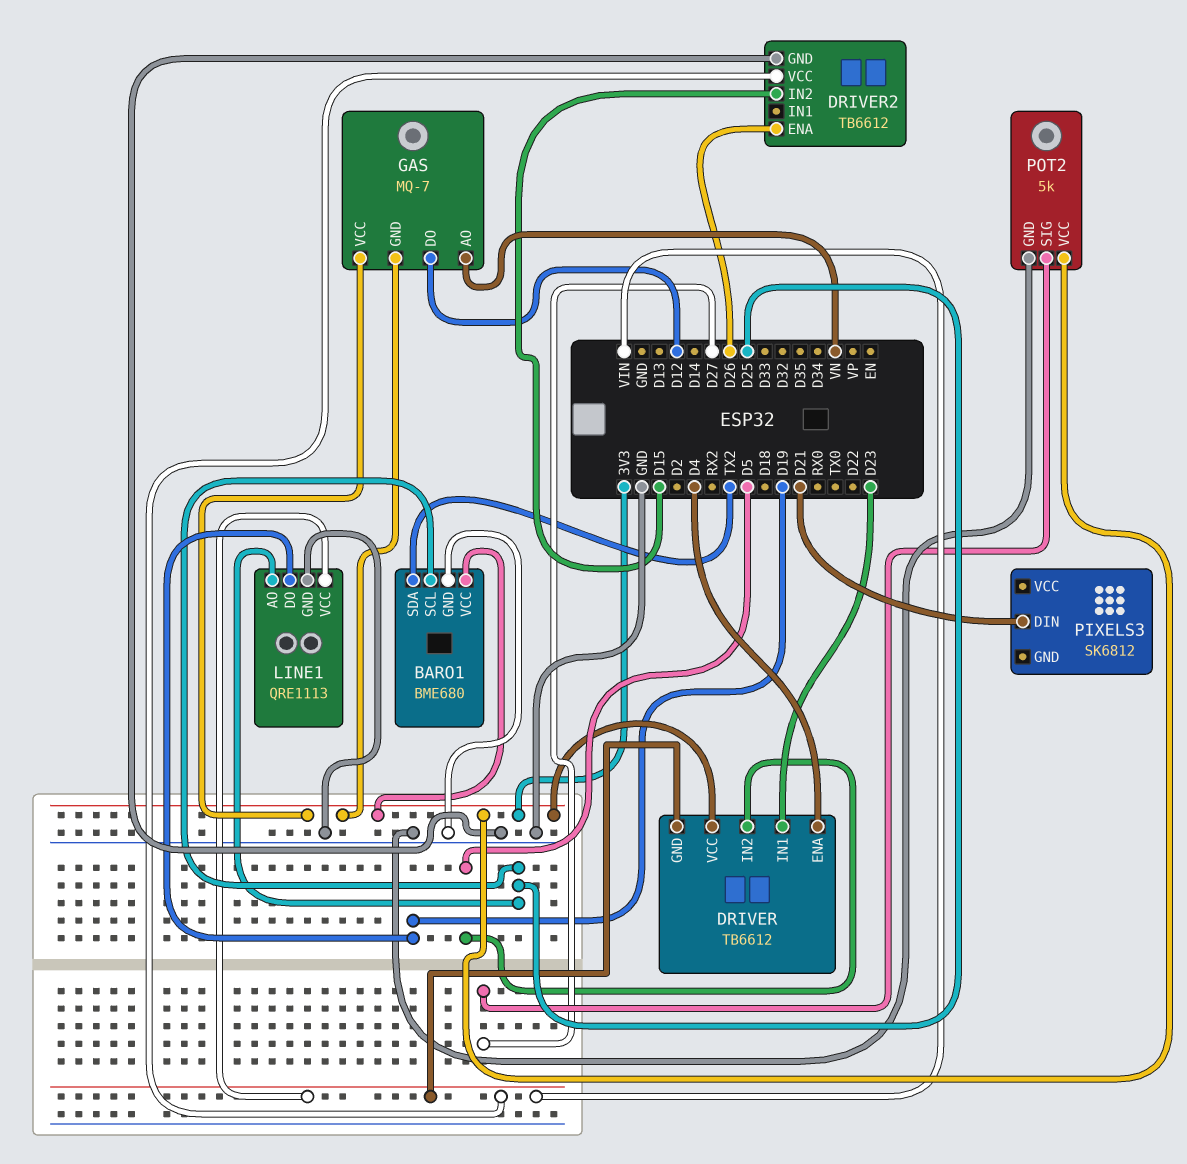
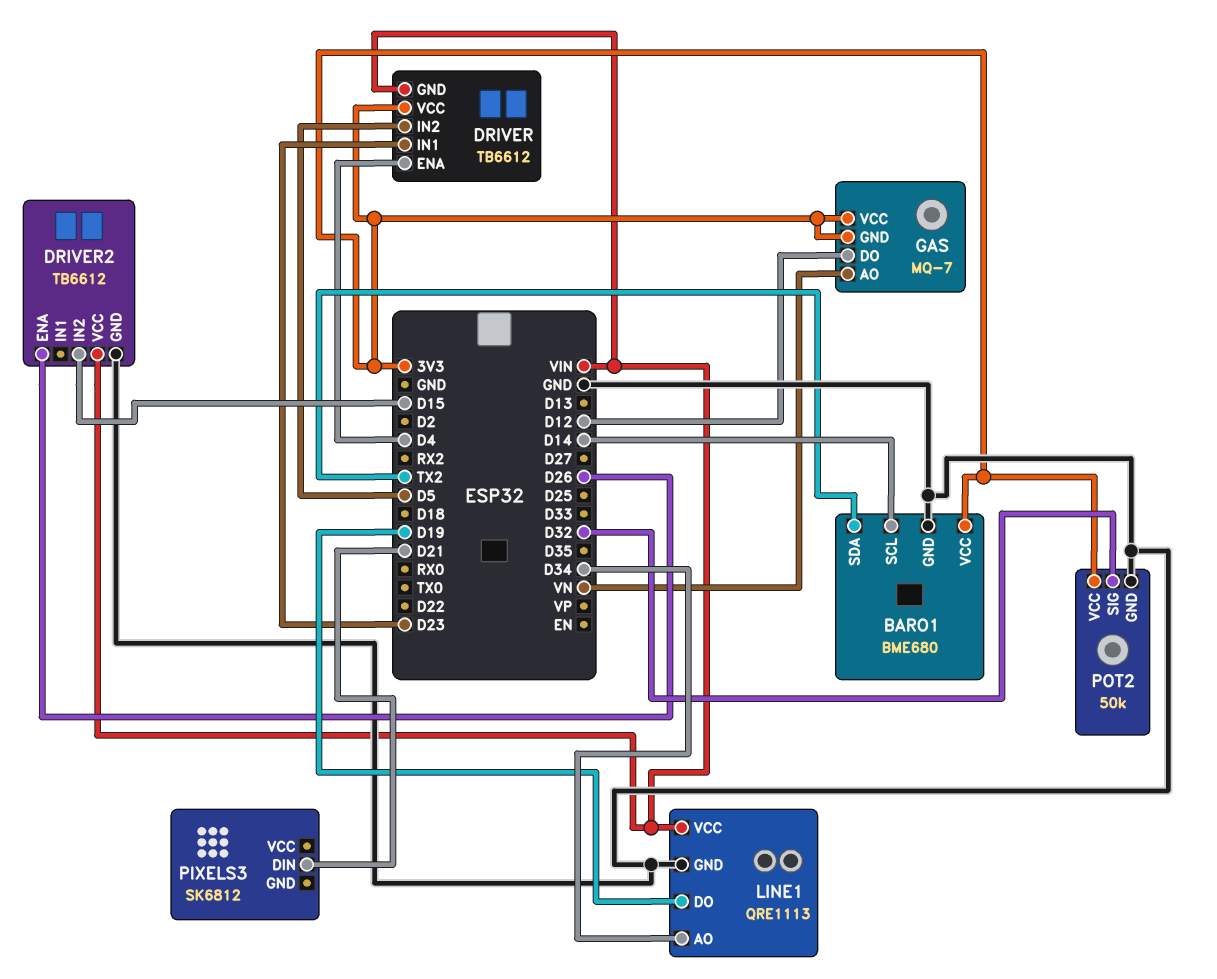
BARO1 pin SCL: D25 -> D14
LINE1 pin AO: D25 -> D34
POT2: 5k -> 50k
POT2 pin SIG: D27 -> D32

